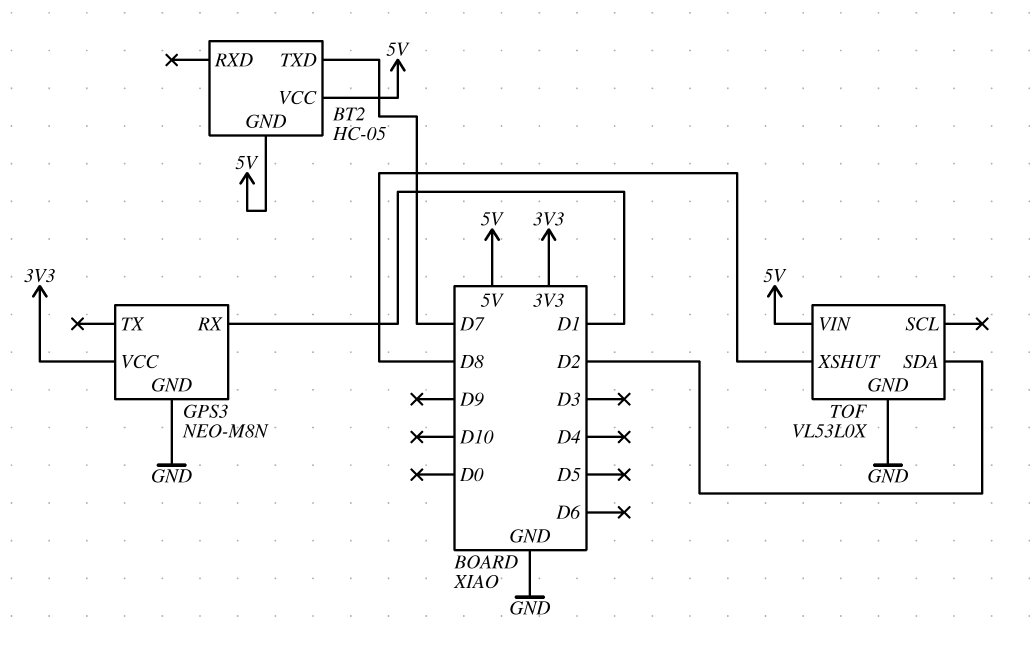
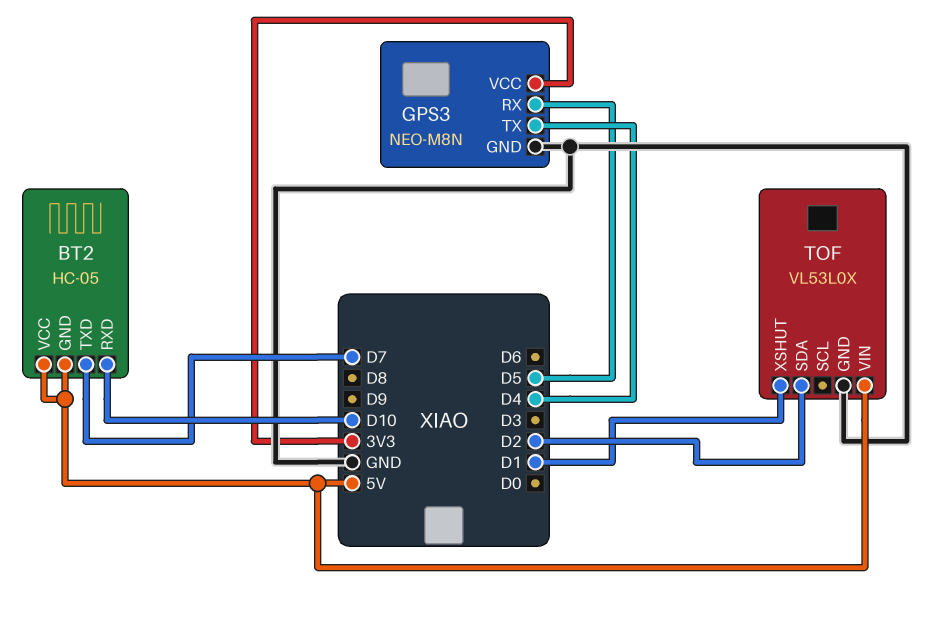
BT2 pin RXD: none -> D10
GPS3 pin RX: D1 -> D5
GPS3 pin TX: none -> D4
TOF pin XSHUT: D8 -> D1

